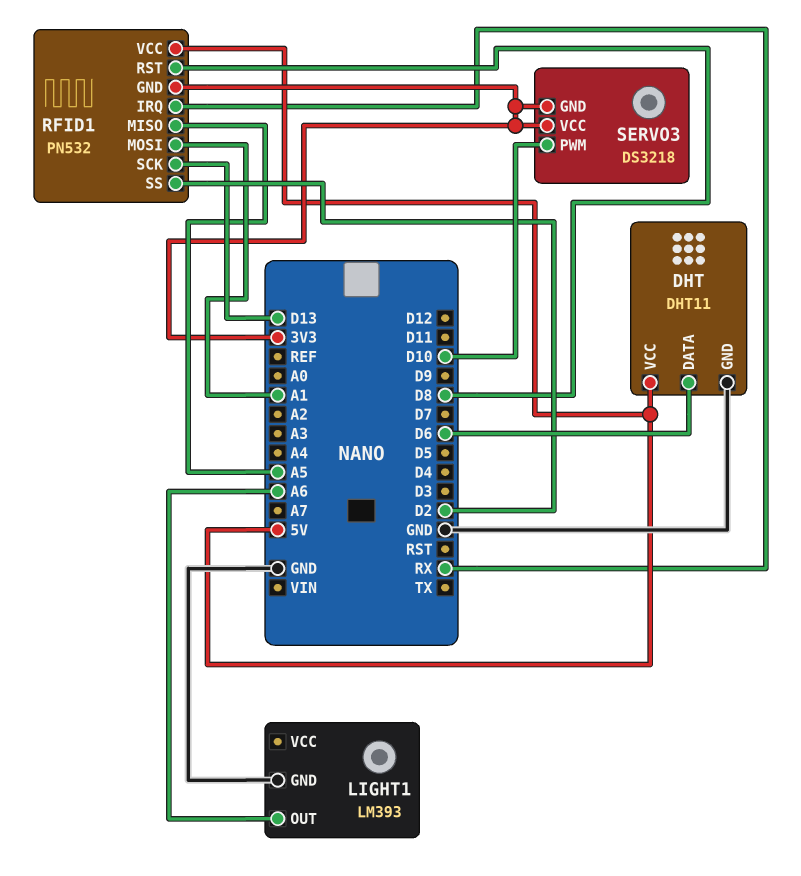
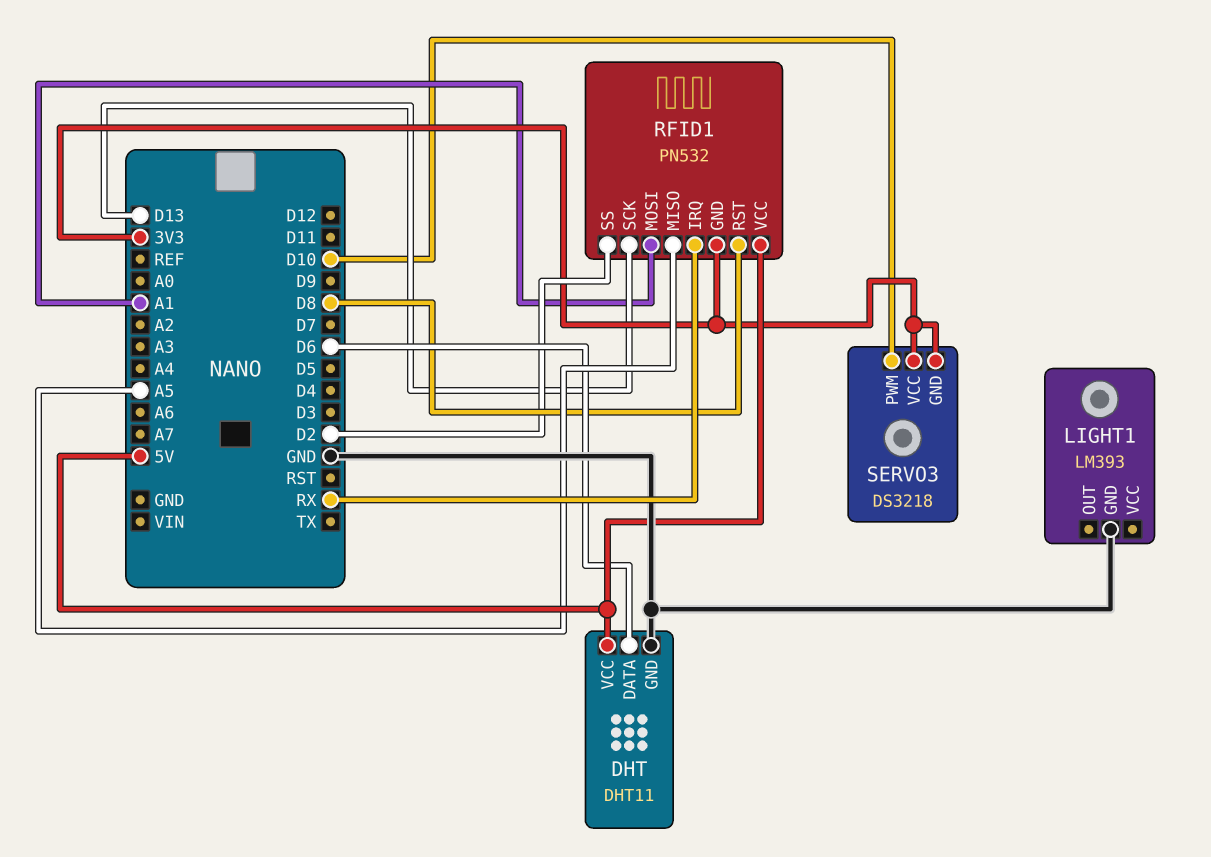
LIGHT1 pin OUT: A6 -> none

